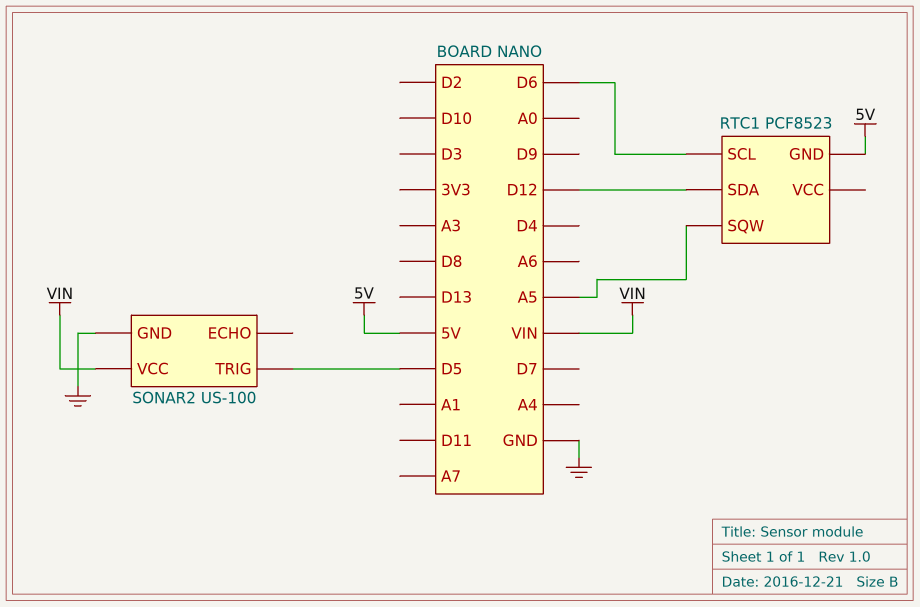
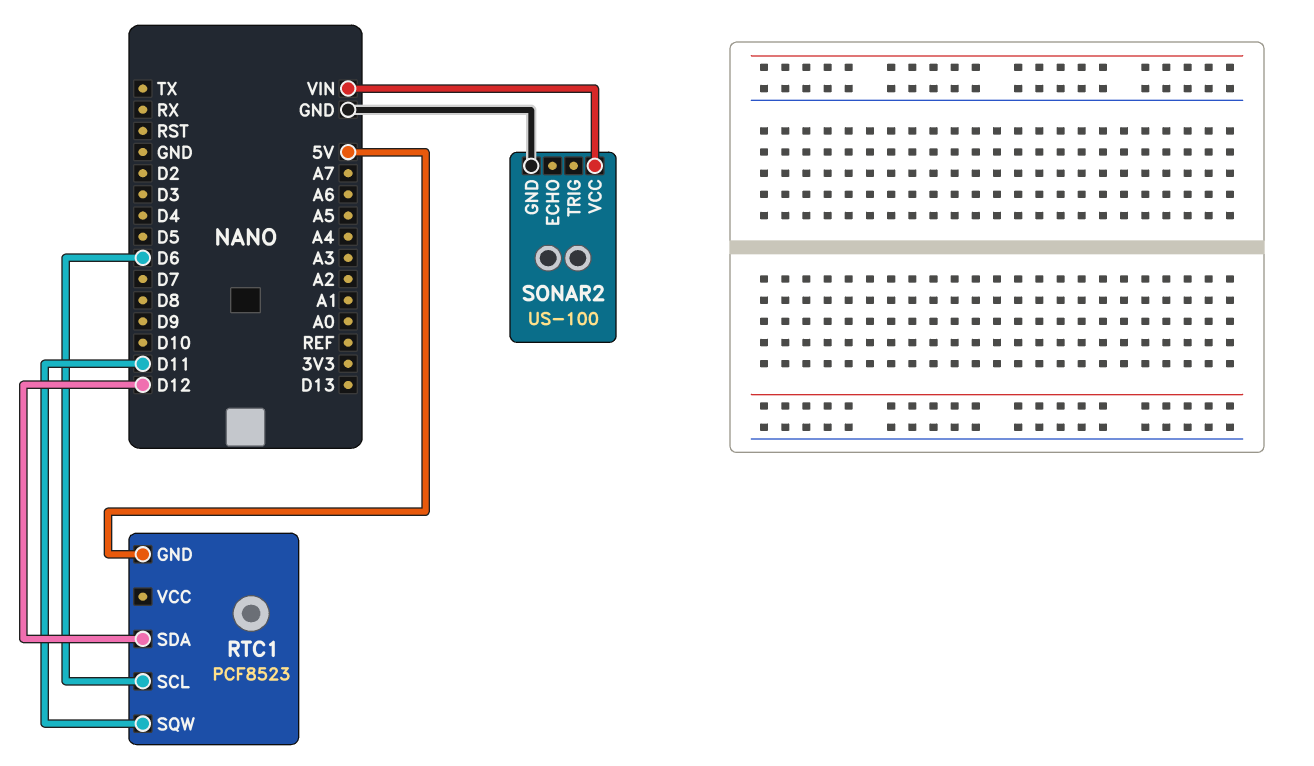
RTC1 pin SQW: A5 -> D11
SONAR2 pin TRIG: D5 -> none

